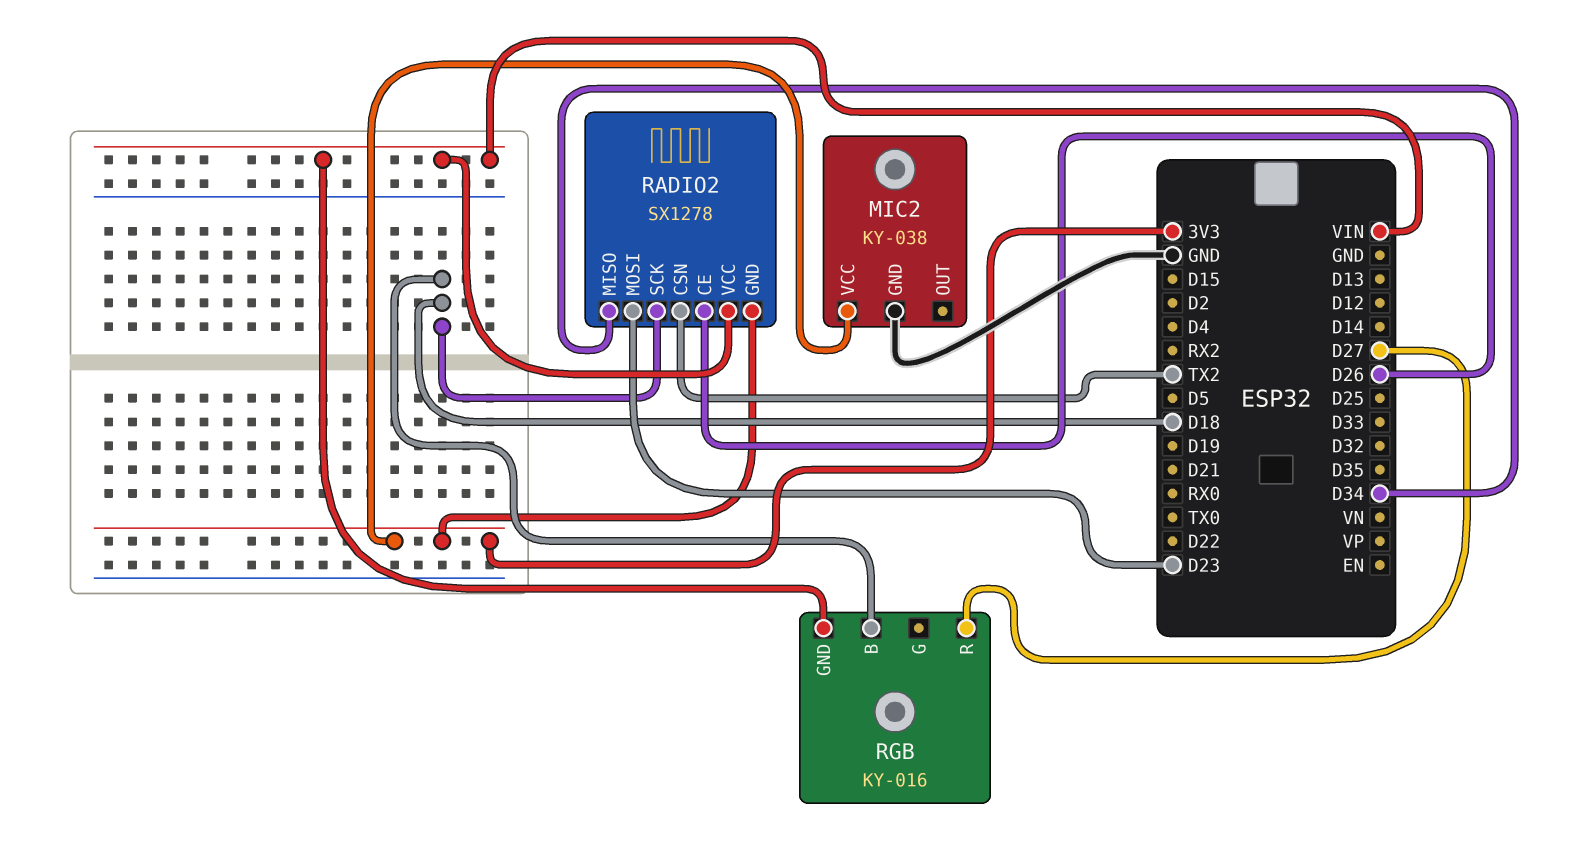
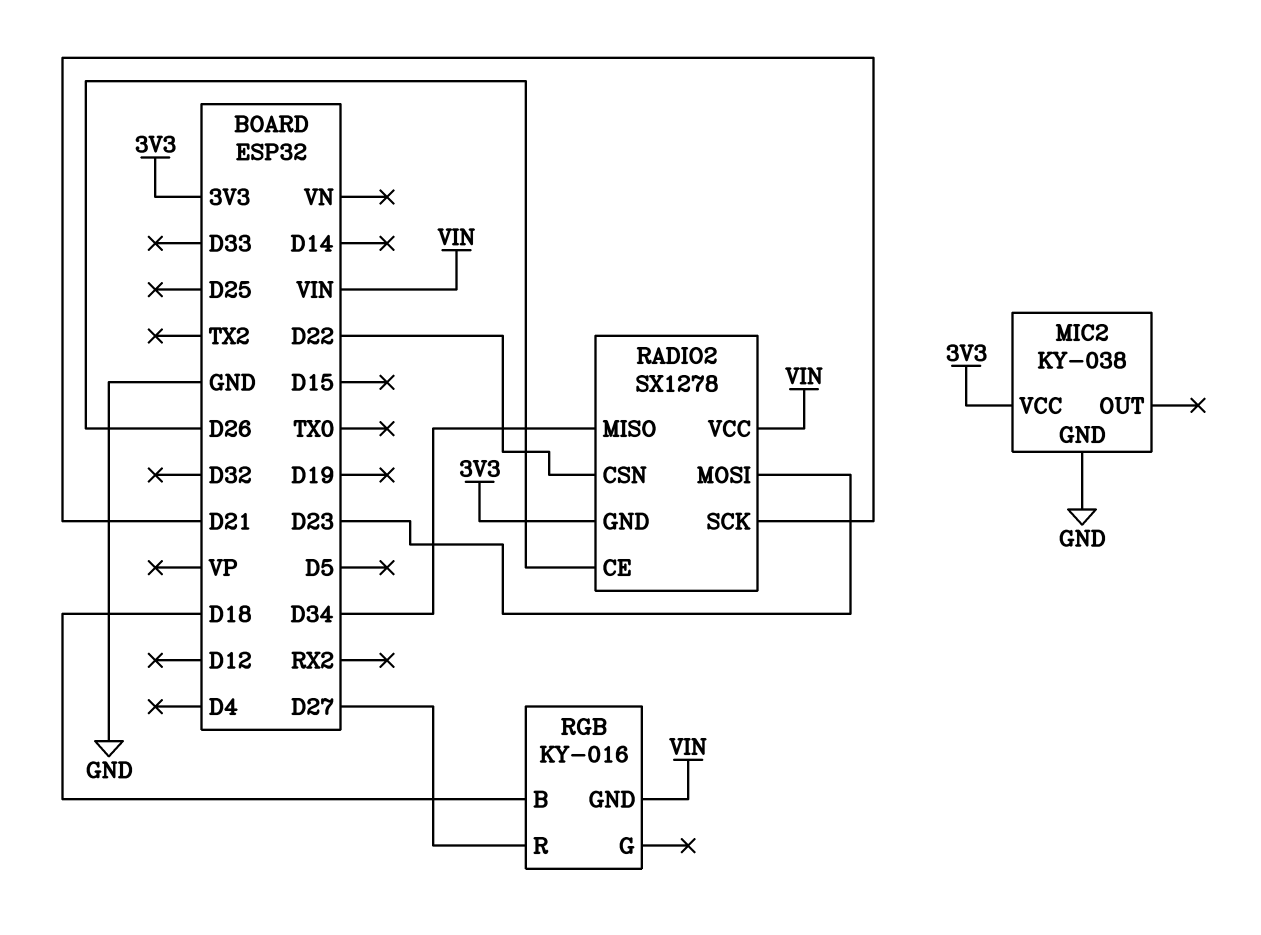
RADIO2 pin CSN: TX2 -> D22
RADIO2 pin SCK: D18 -> D21

